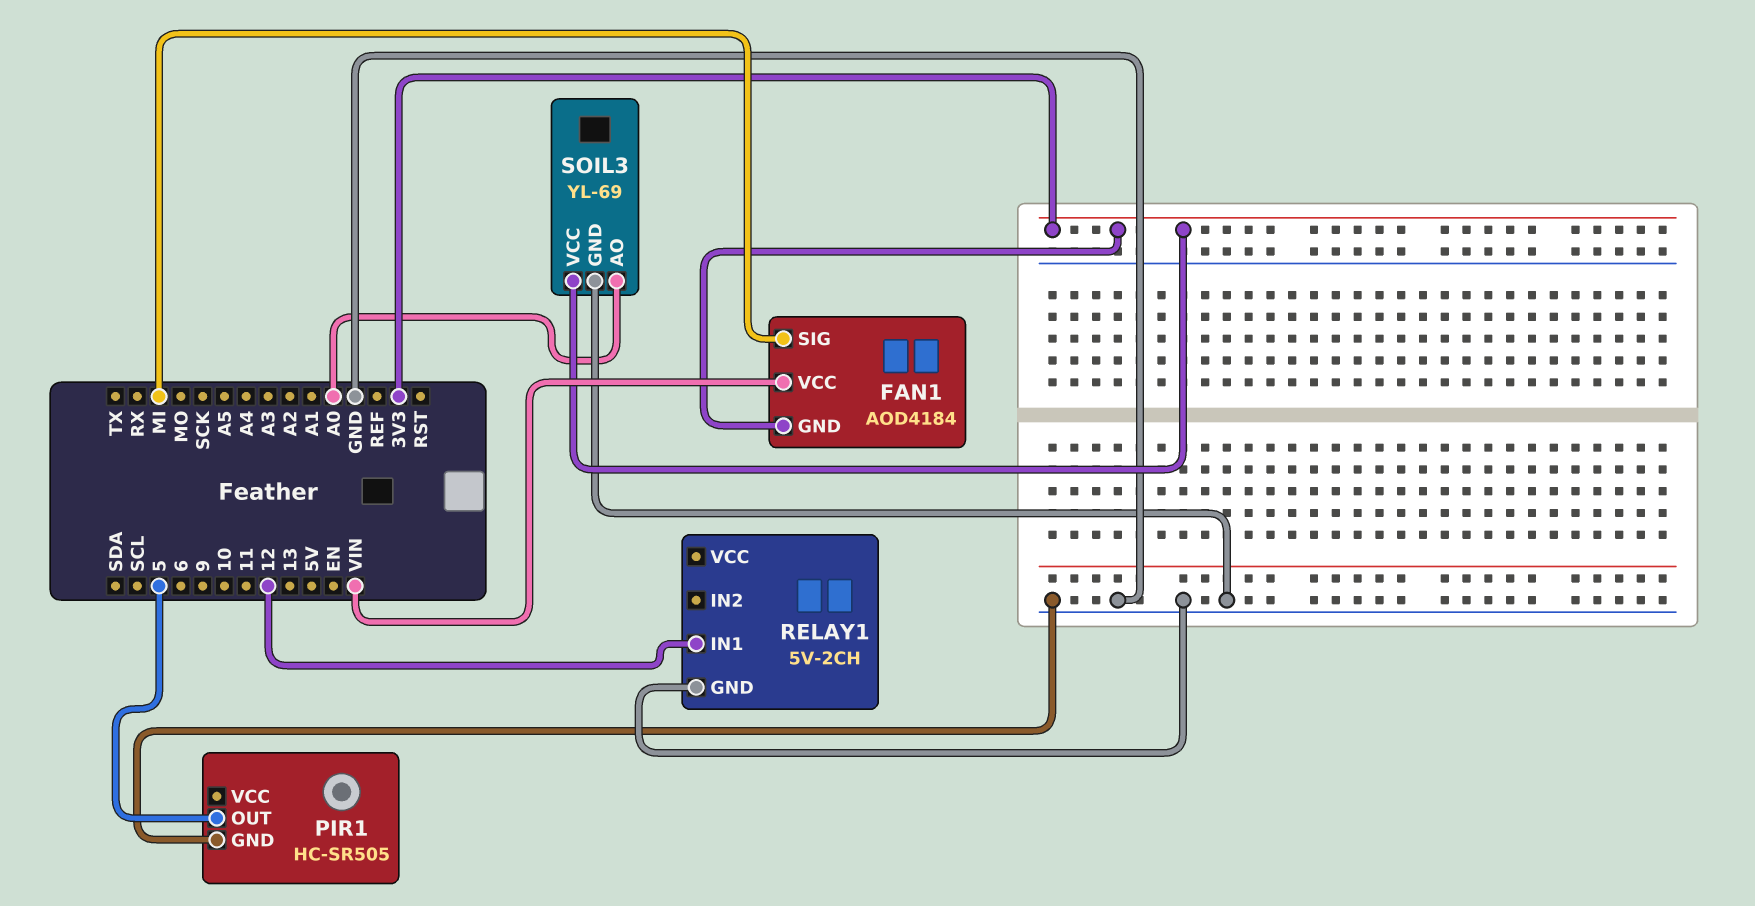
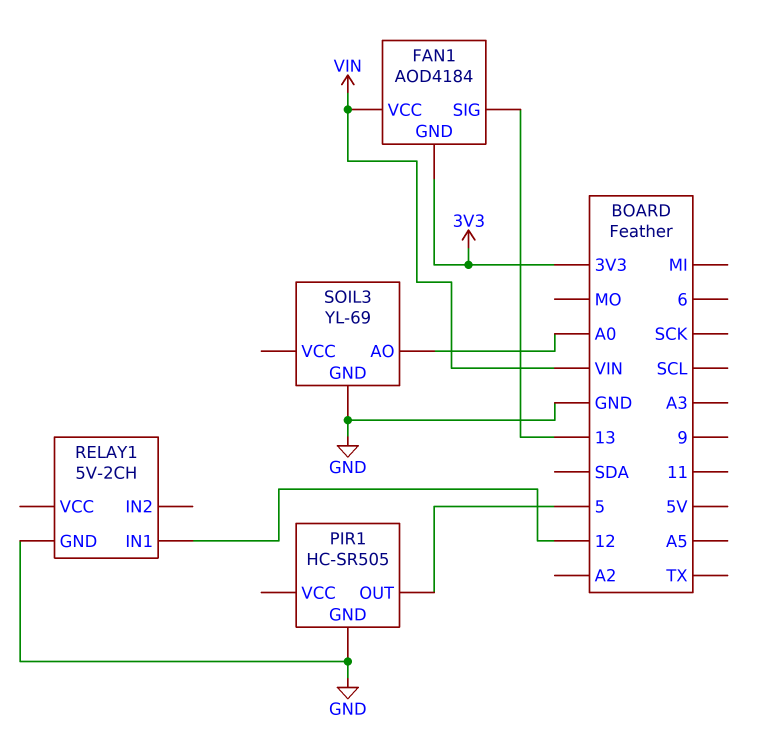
FAN1 pin SIG: MI -> 13
SOIL3 pin VCC: 3V3 -> none

